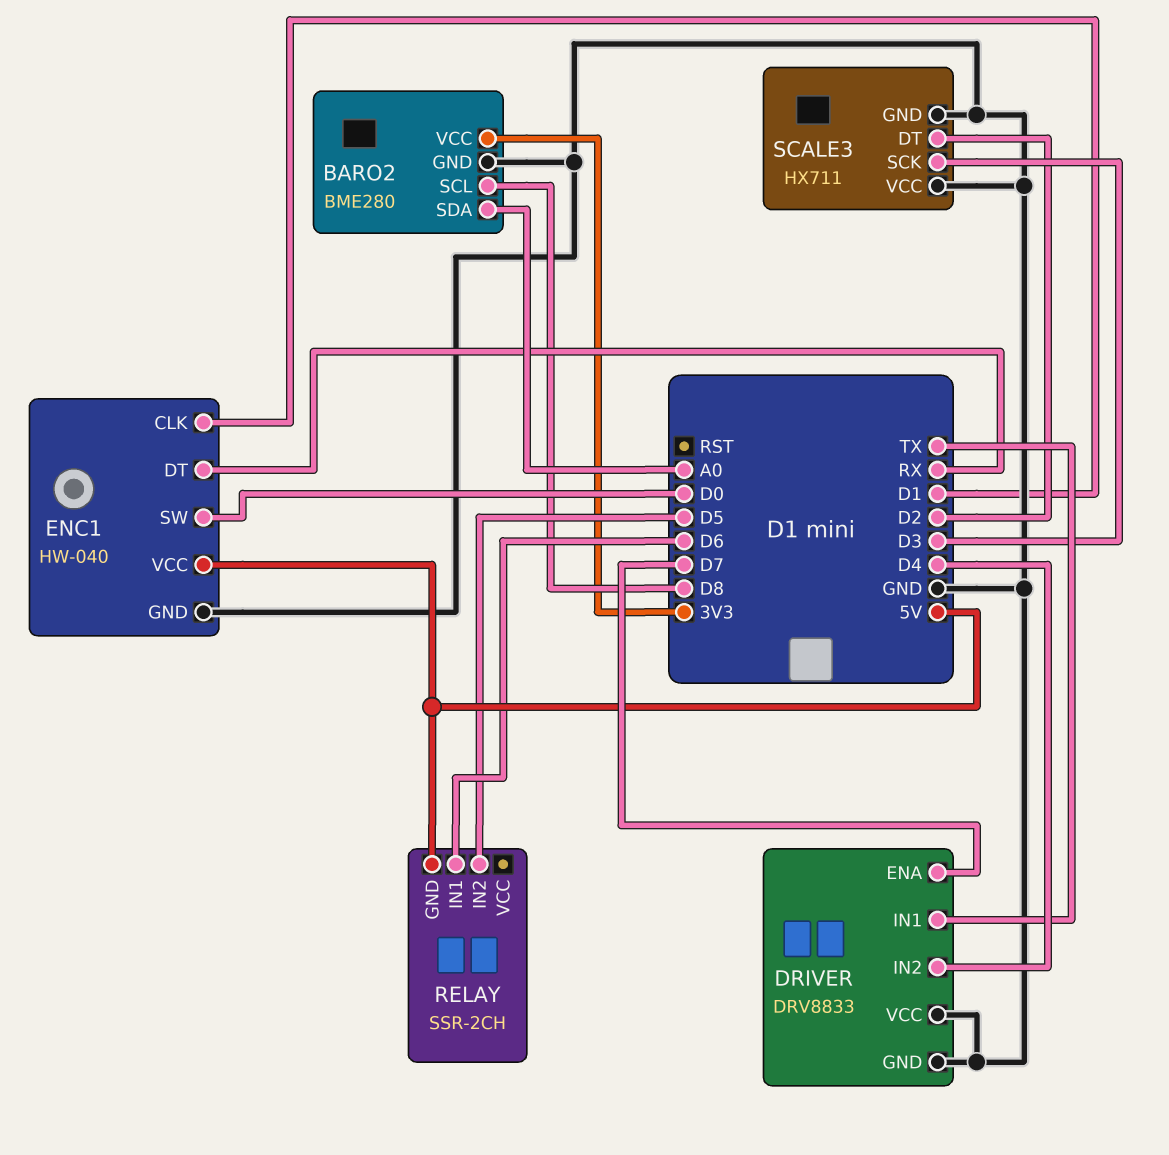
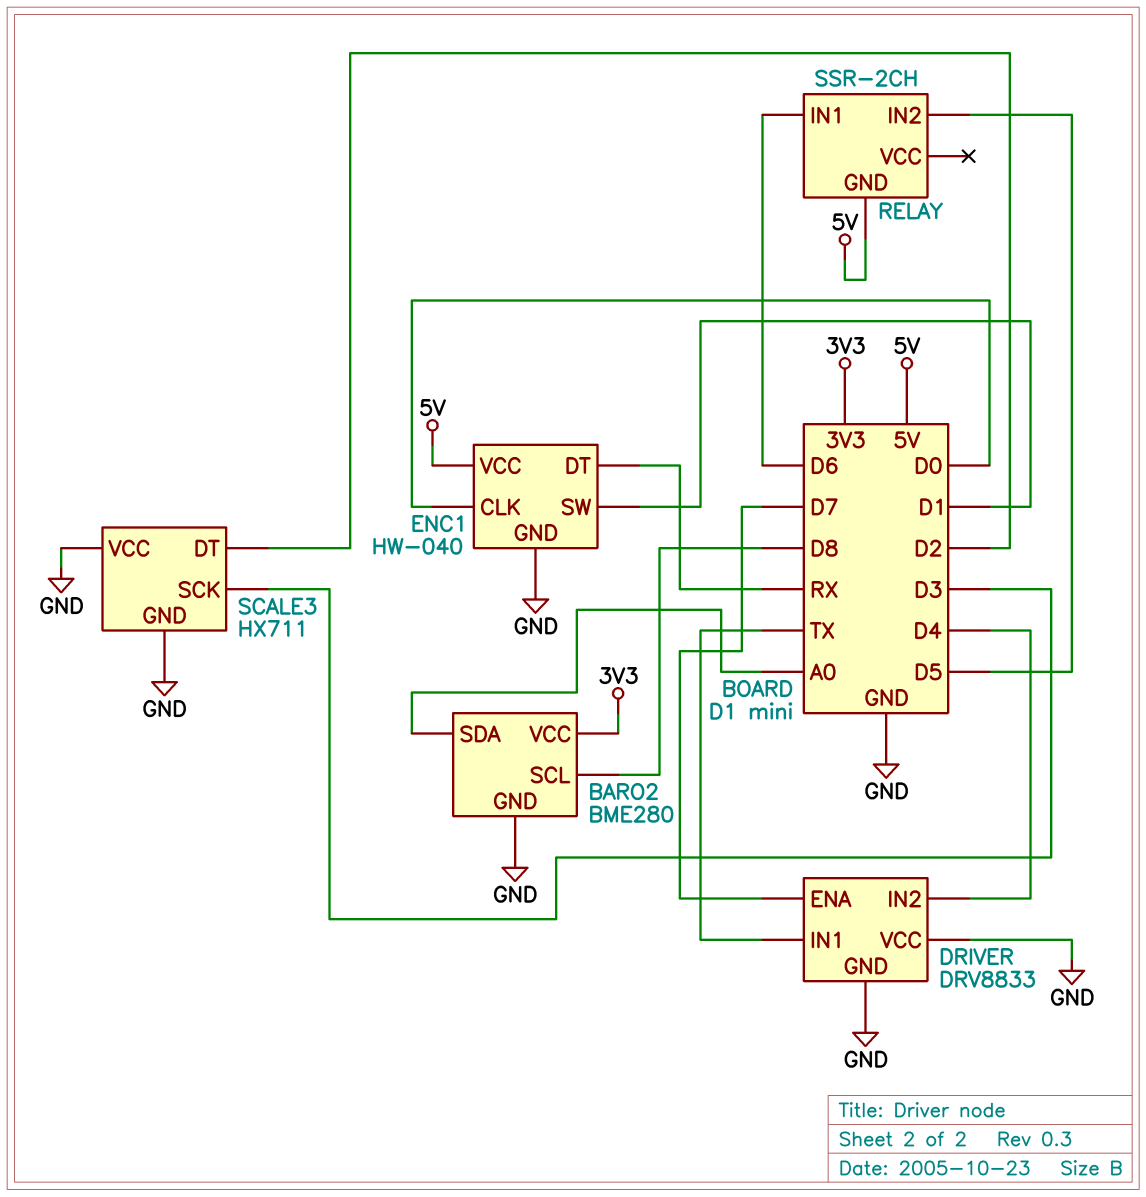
ENC1 pin CLK: D1 -> D0
ENC1 pin SW: D0 -> D1

